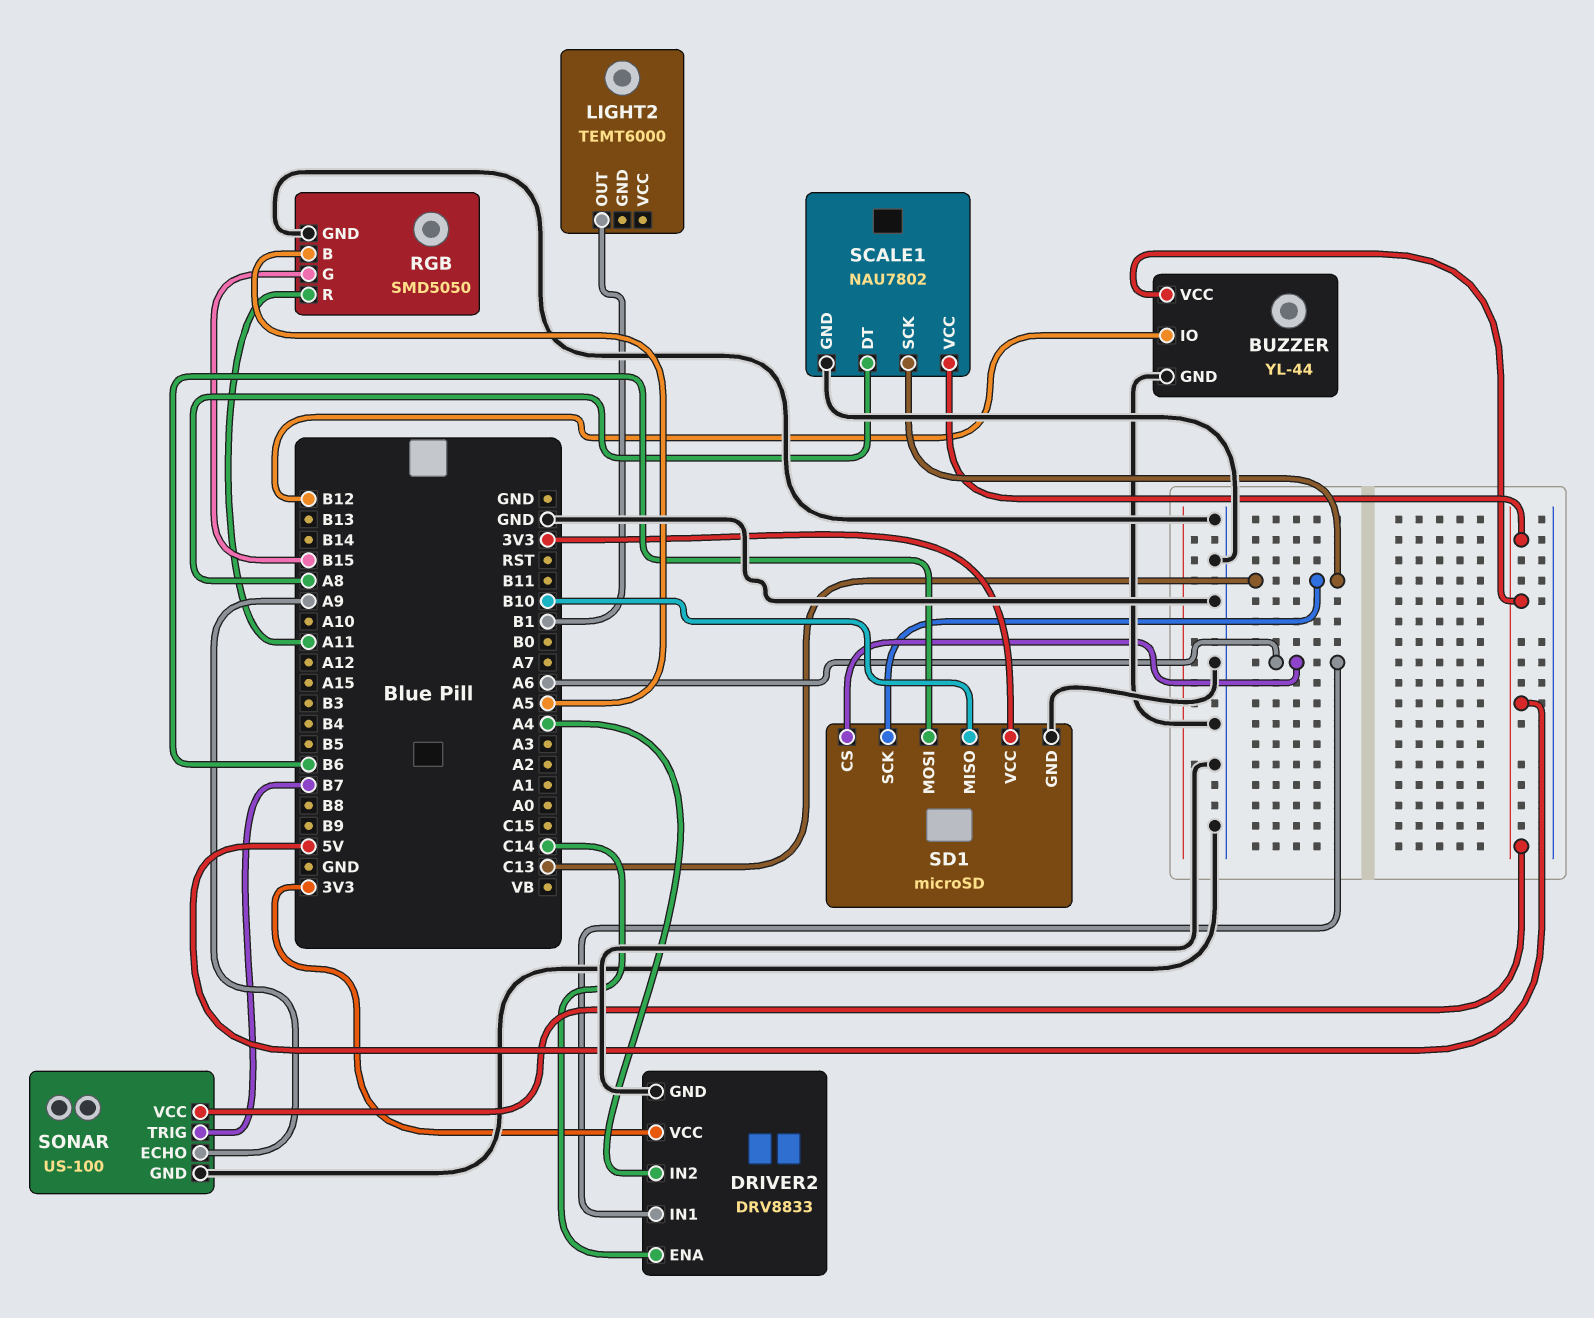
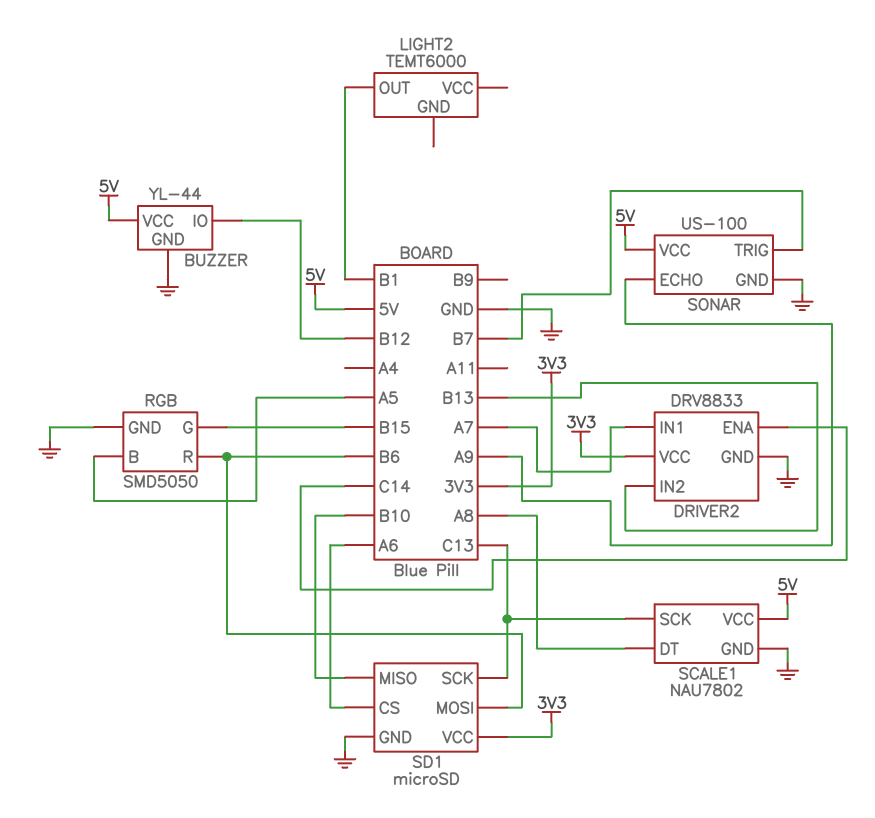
DRIVER2 pin IN1: A6 -> A7
DRIVER2 pin IN2: A4 -> B13
RGB pin R: A11 -> B6

